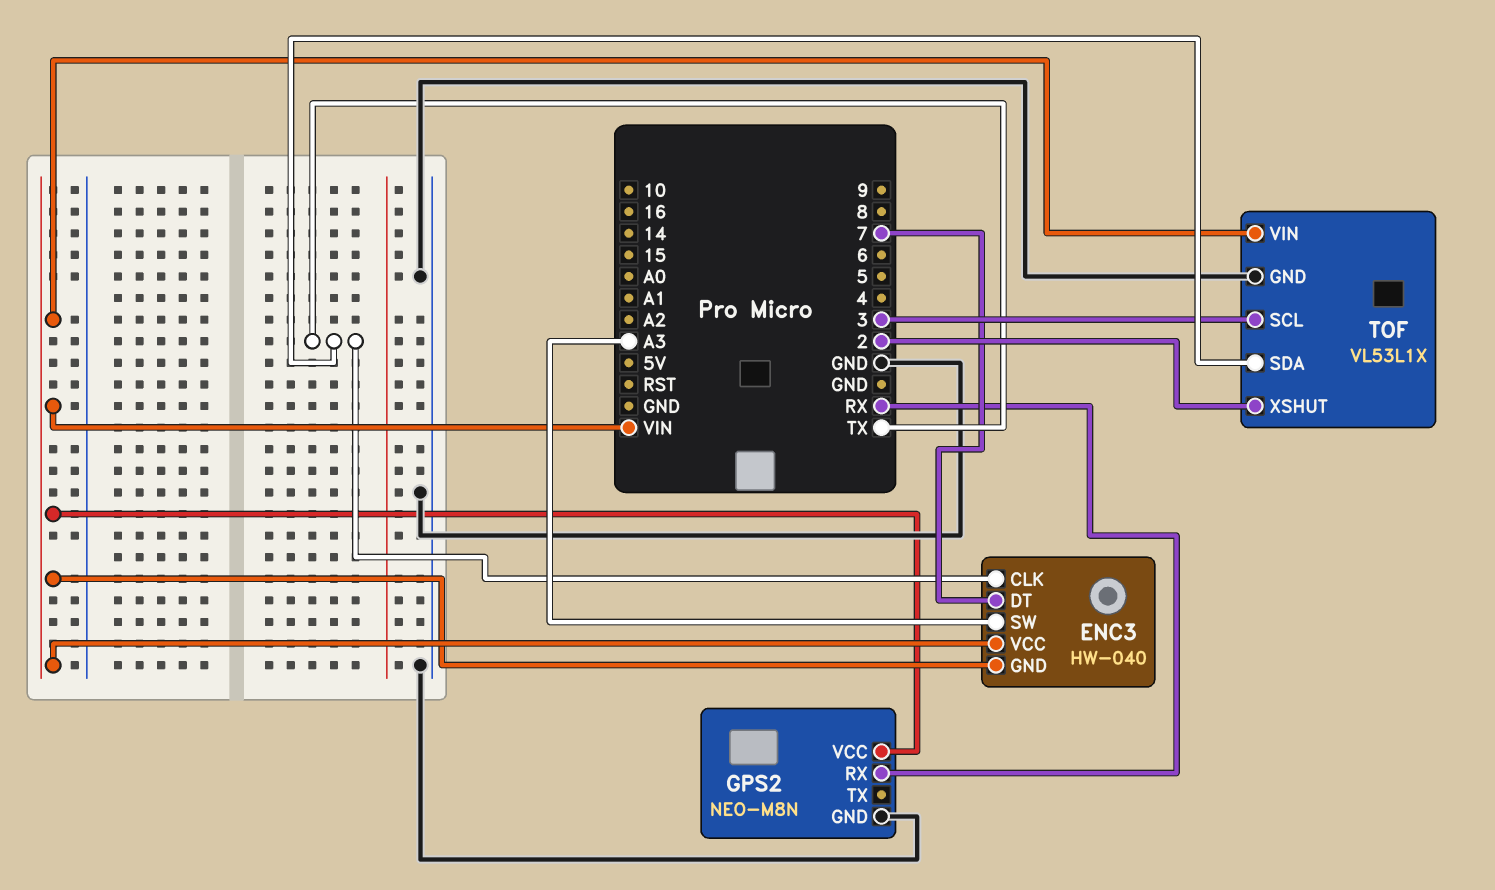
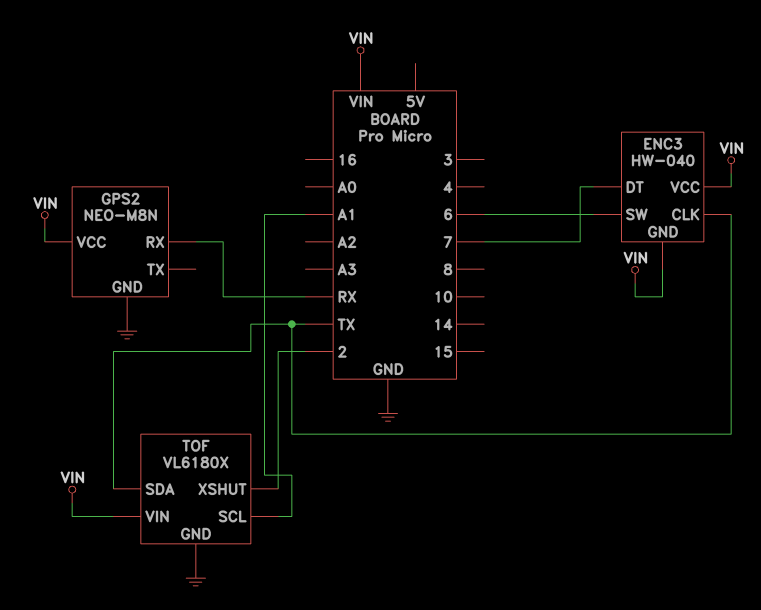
ENC3 pin SW: A3 -> 6
TOF: VL53L1X -> VL6180X
TOF pin SCL: 3 -> A1

